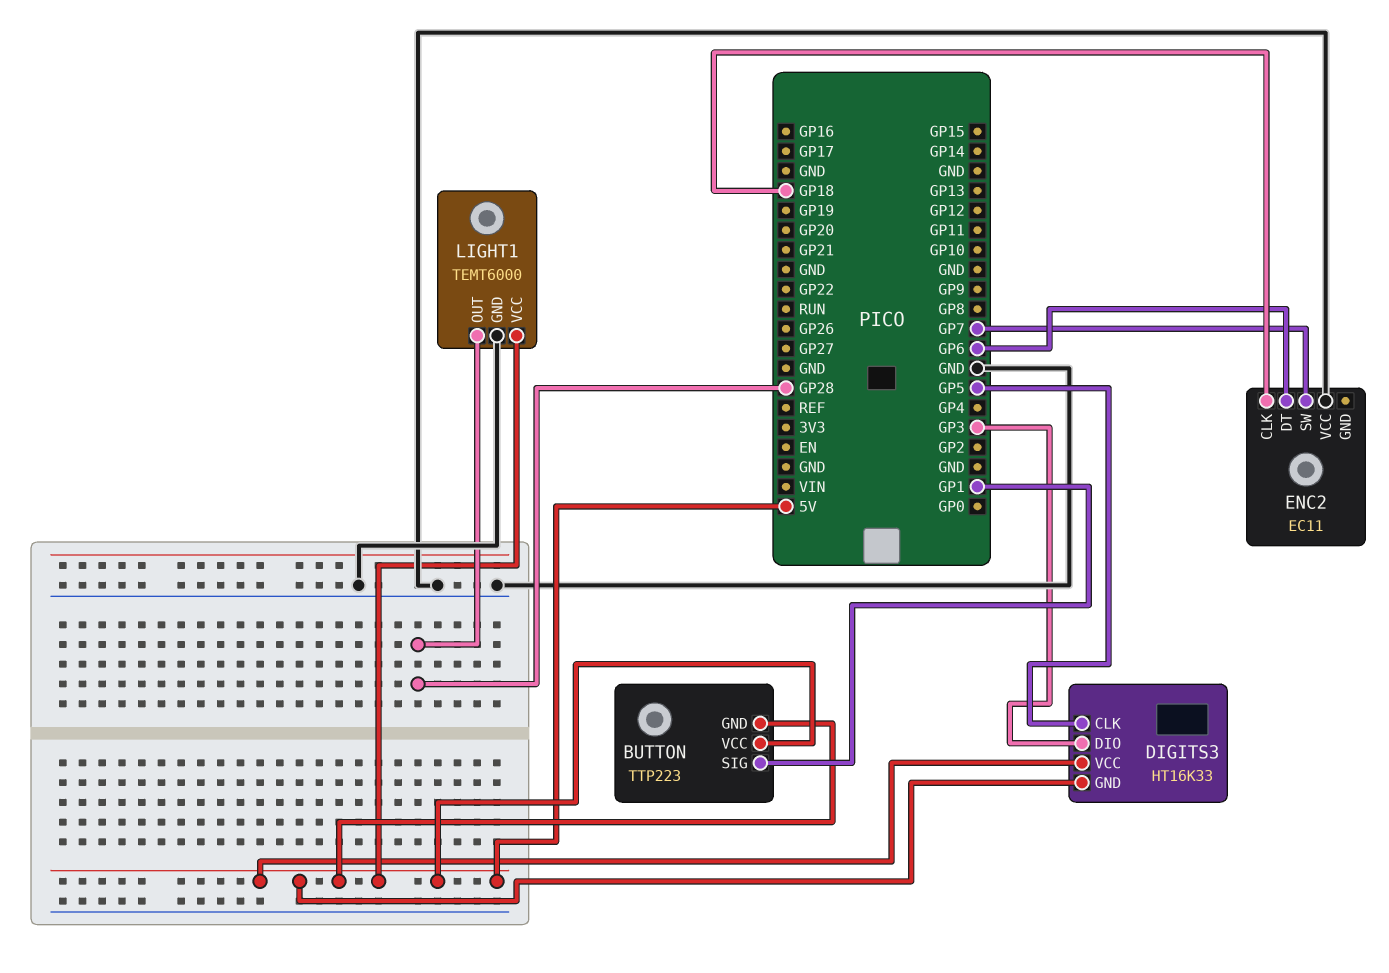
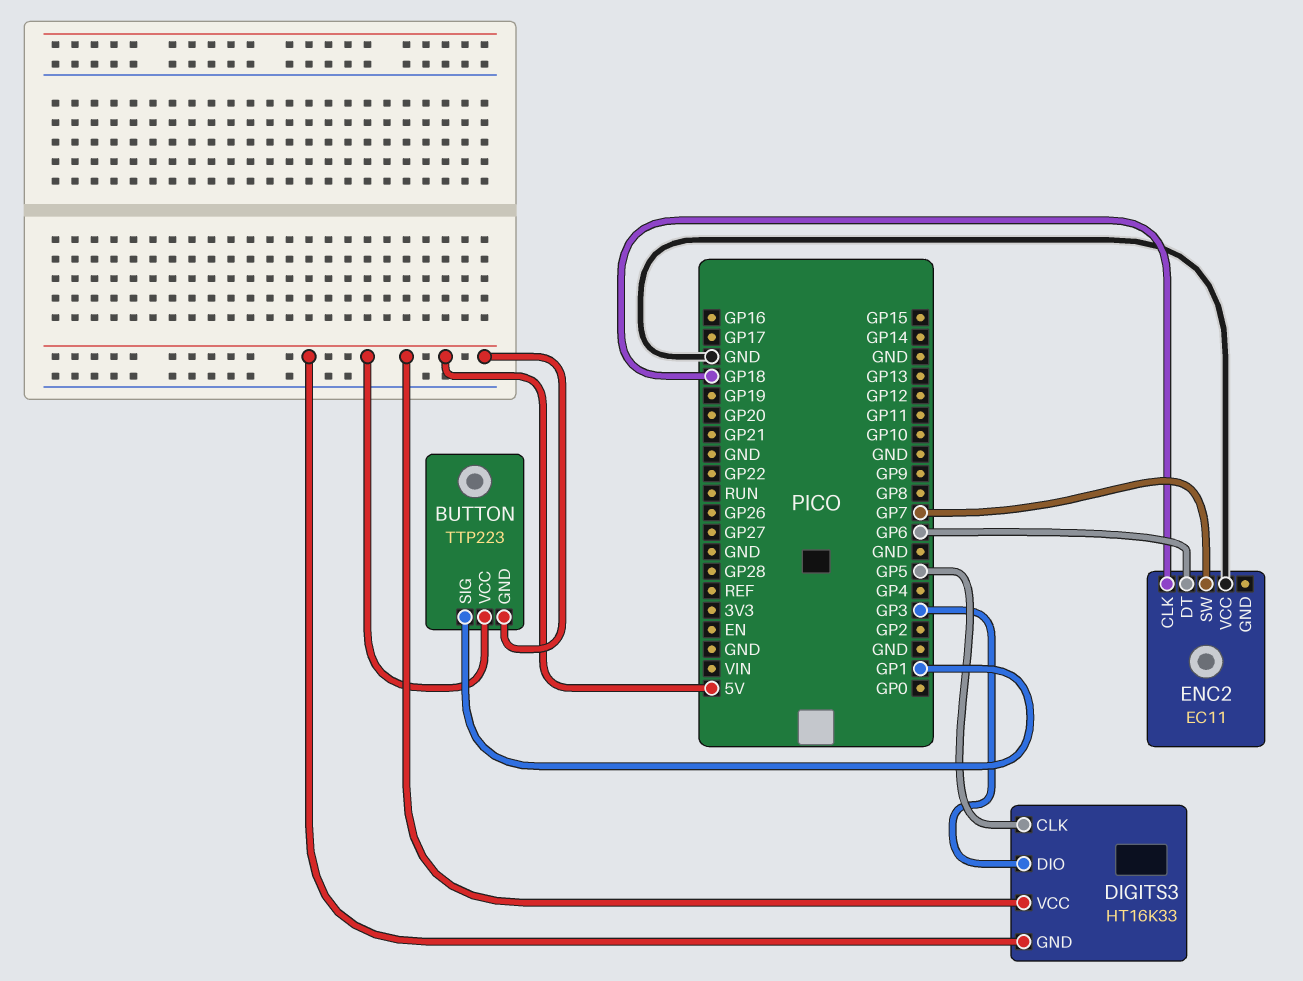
LIGHT1: TEMT6000 -> none
LIGHT1 pin GND: GND -> none
LIGHT1 pin OUT: GP28 -> none
LIGHT1 pin VCC: 5V -> none

